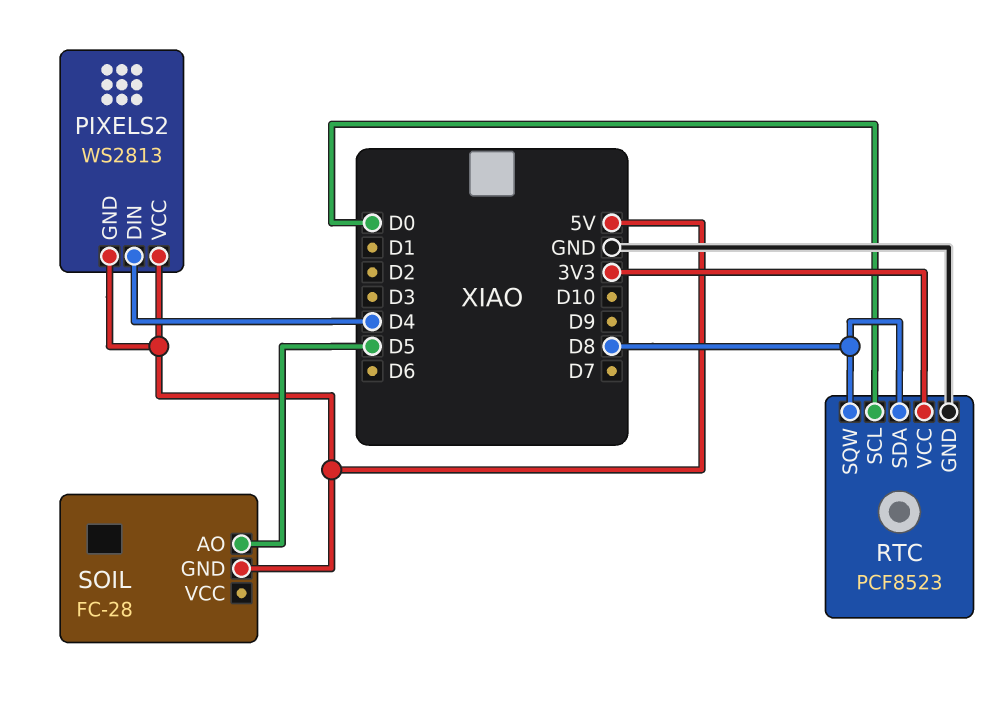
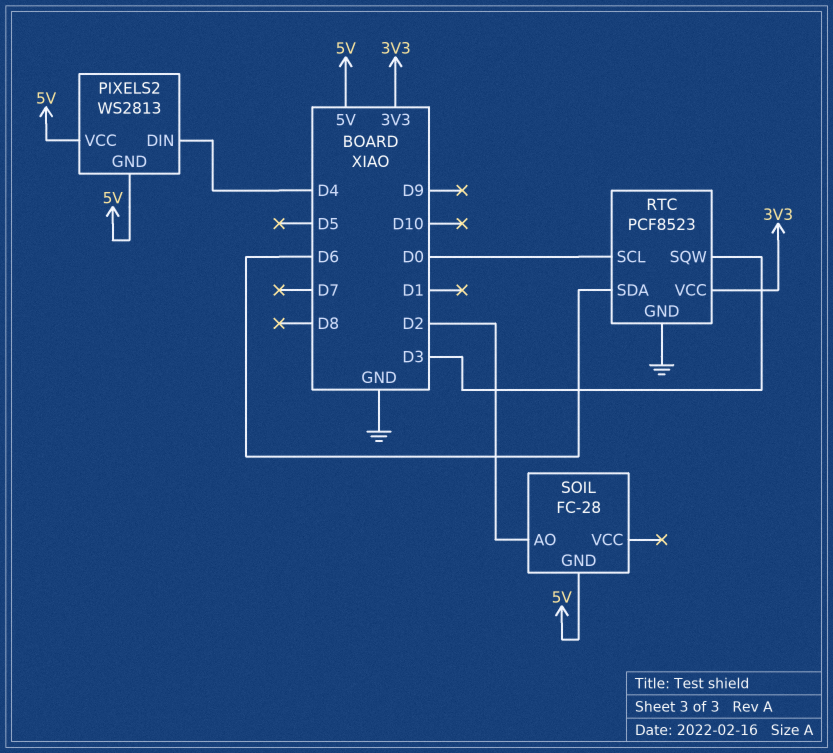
RTC pin SDA: D8 -> D6
RTC pin SQW: D8 -> D3
SOIL pin AO: D5 -> D2

